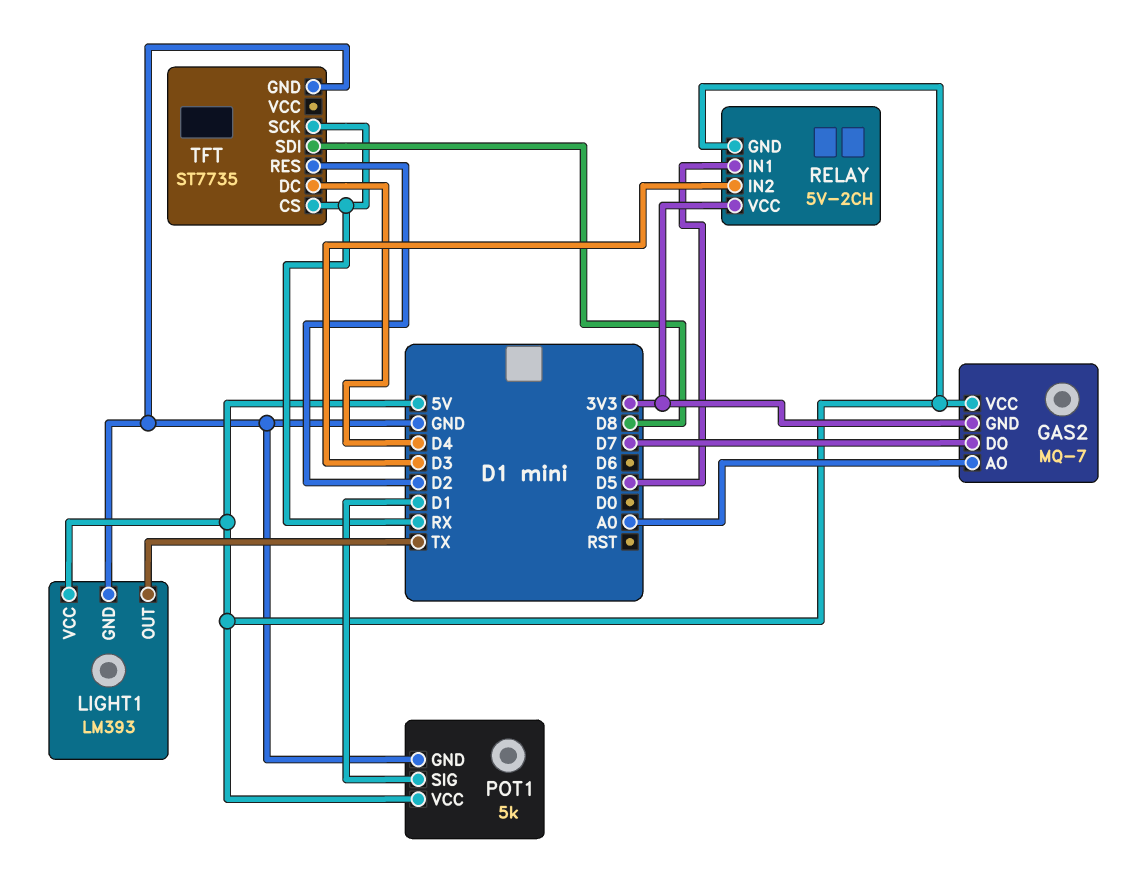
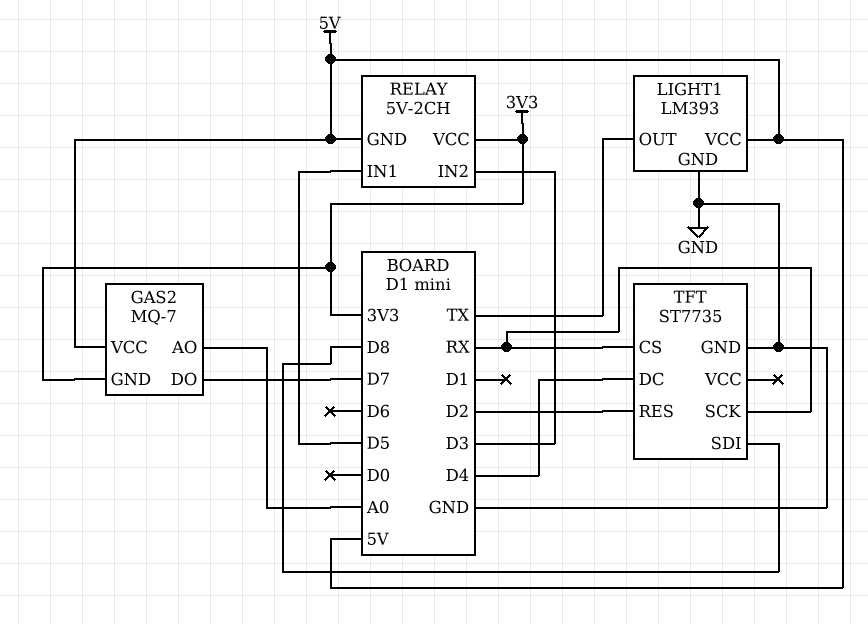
POT1: 5k -> none
POT1 pin GND: GND -> none
POT1 pin SIG: D1 -> none
POT1 pin VCC: 5V -> none

